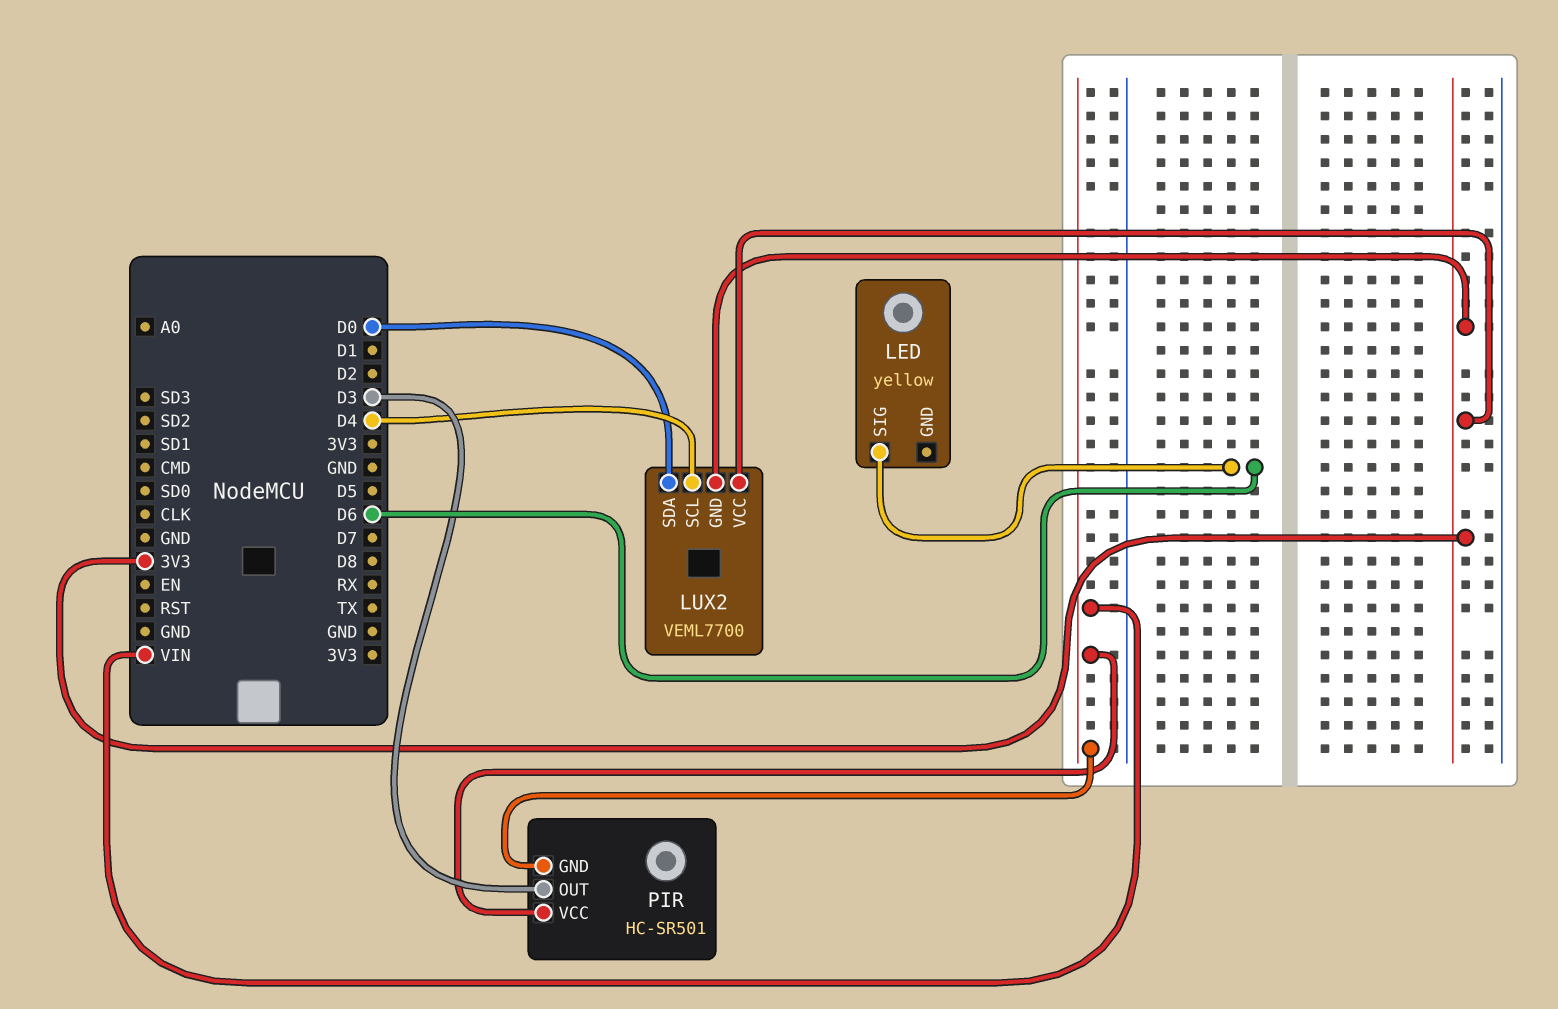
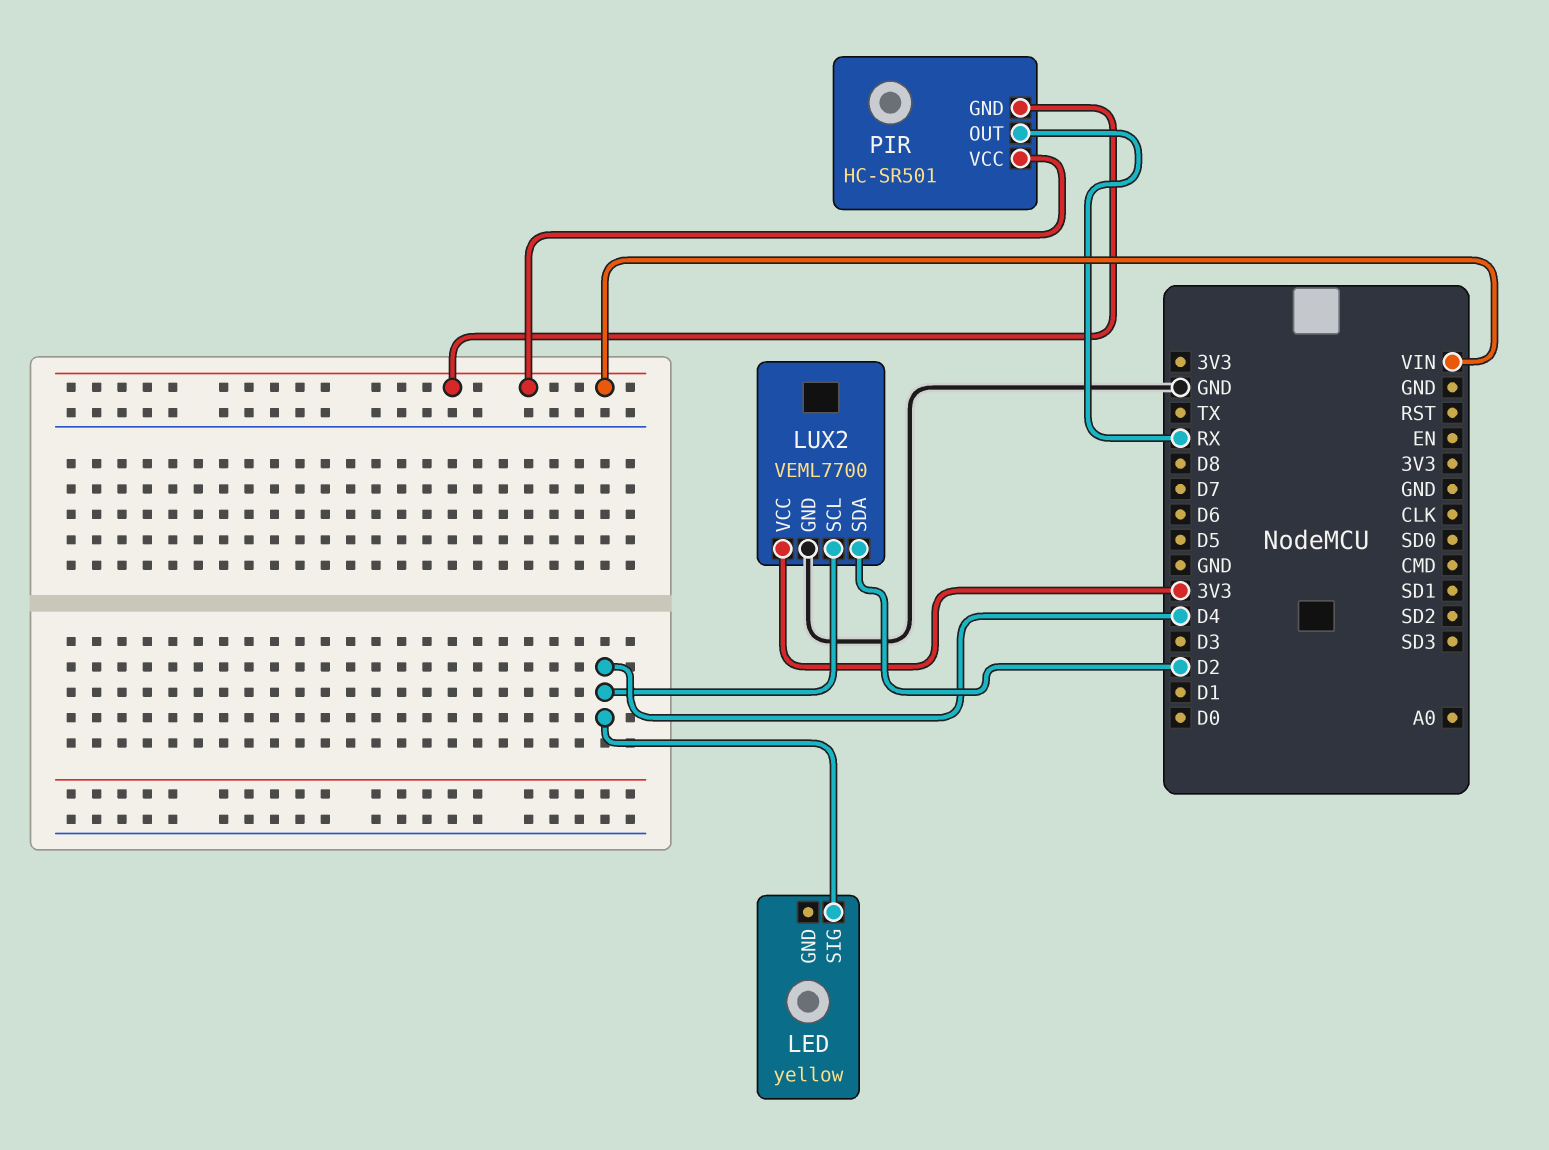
LED pin SIG: D6 -> D4
LUX2 pin GND: 3V3 -> GND
LUX2 pin SDA: D0 -> D2
PIR pin OUT: D3 -> RX

